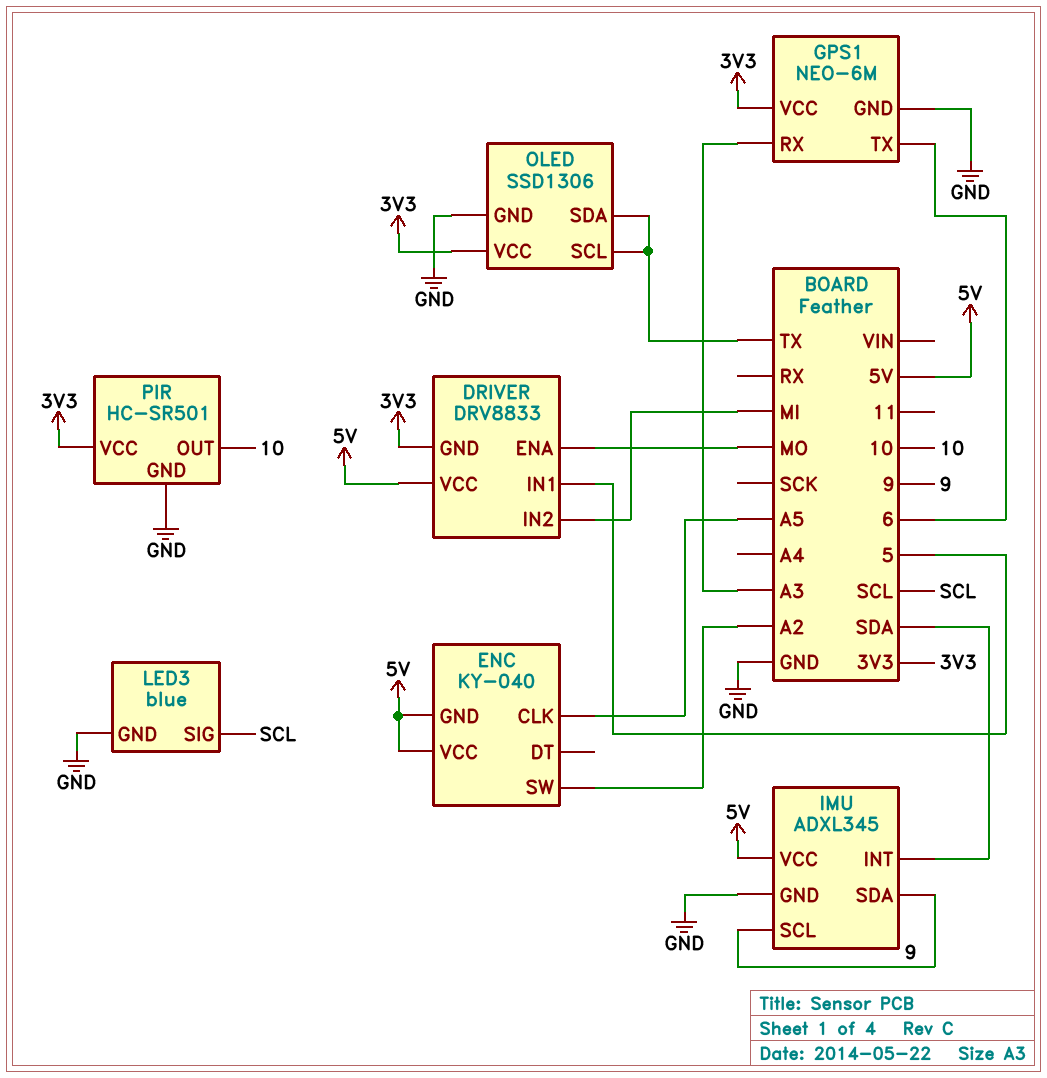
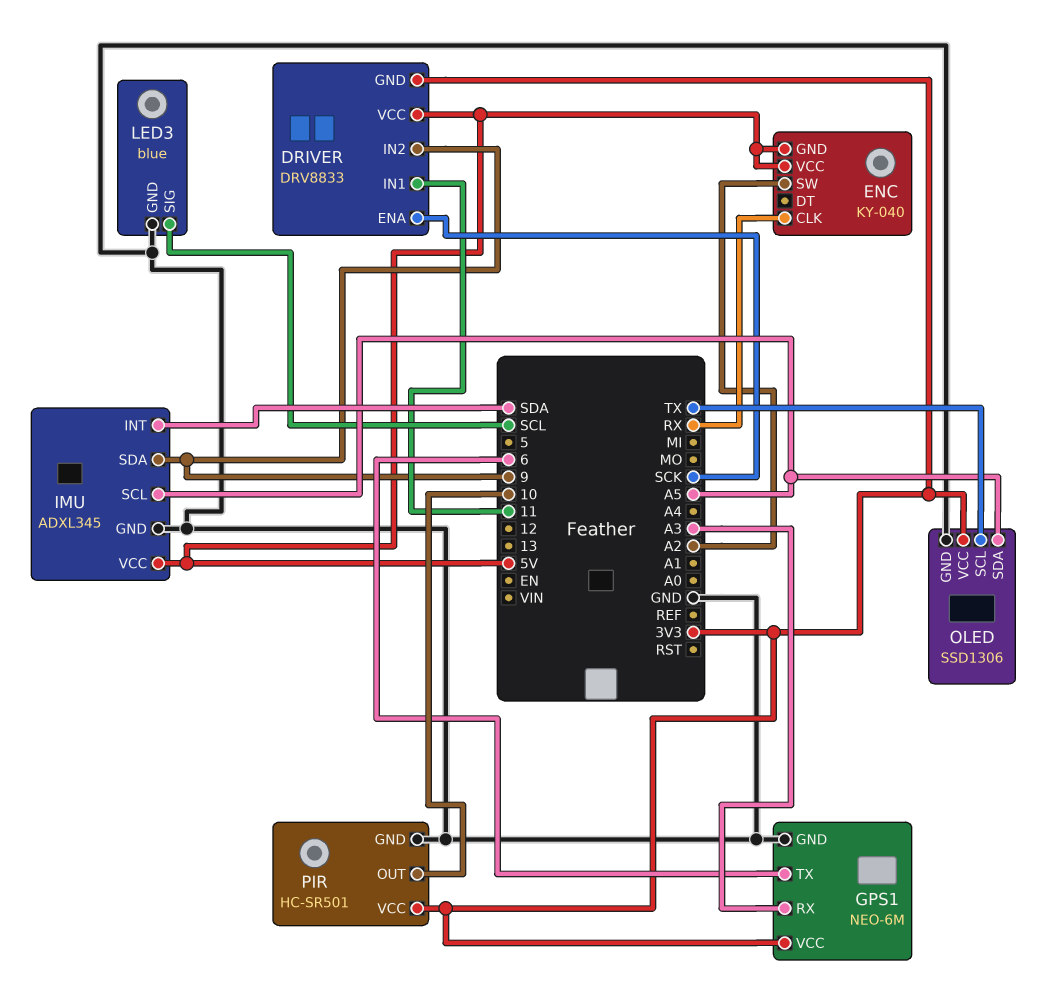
DRIVER pin ENA: MO -> SCK
DRIVER pin IN1: 5 -> 11
DRIVER pin IN2: MI -> 9
ENC pin CLK: A5 -> RX
IMU pin SCL: 9 -> A5
OLED pin SDA: TX -> A5

